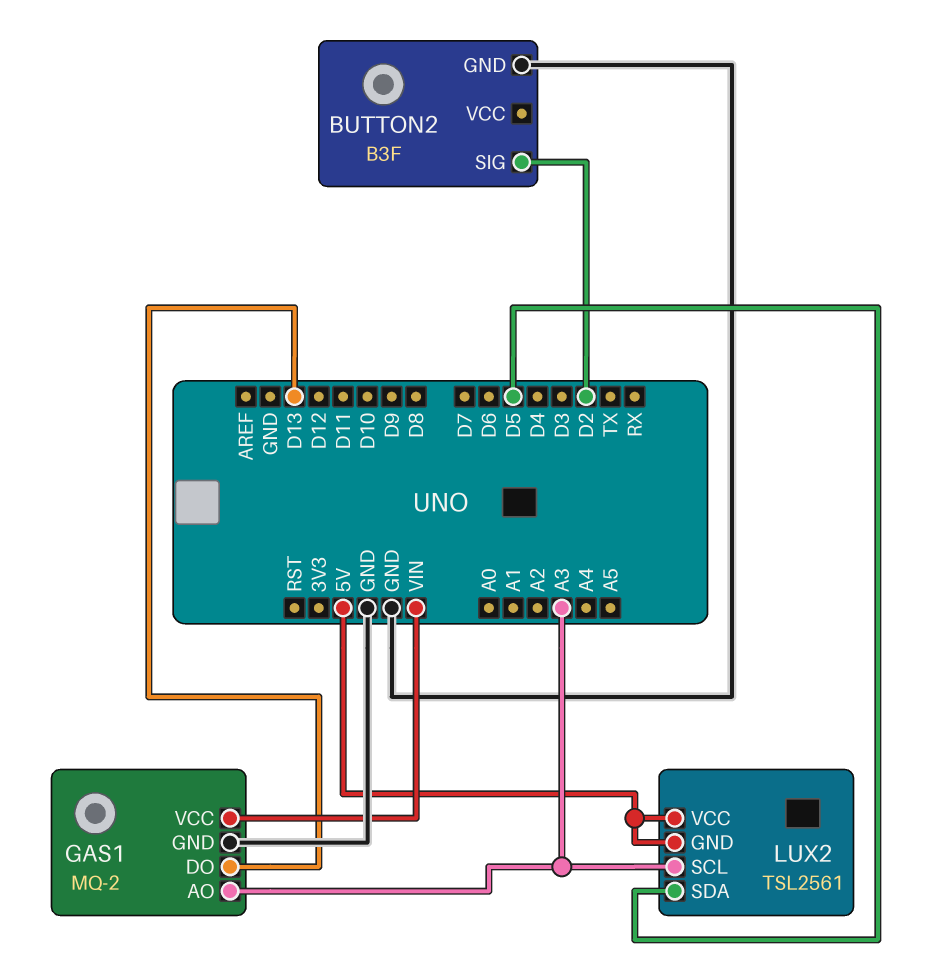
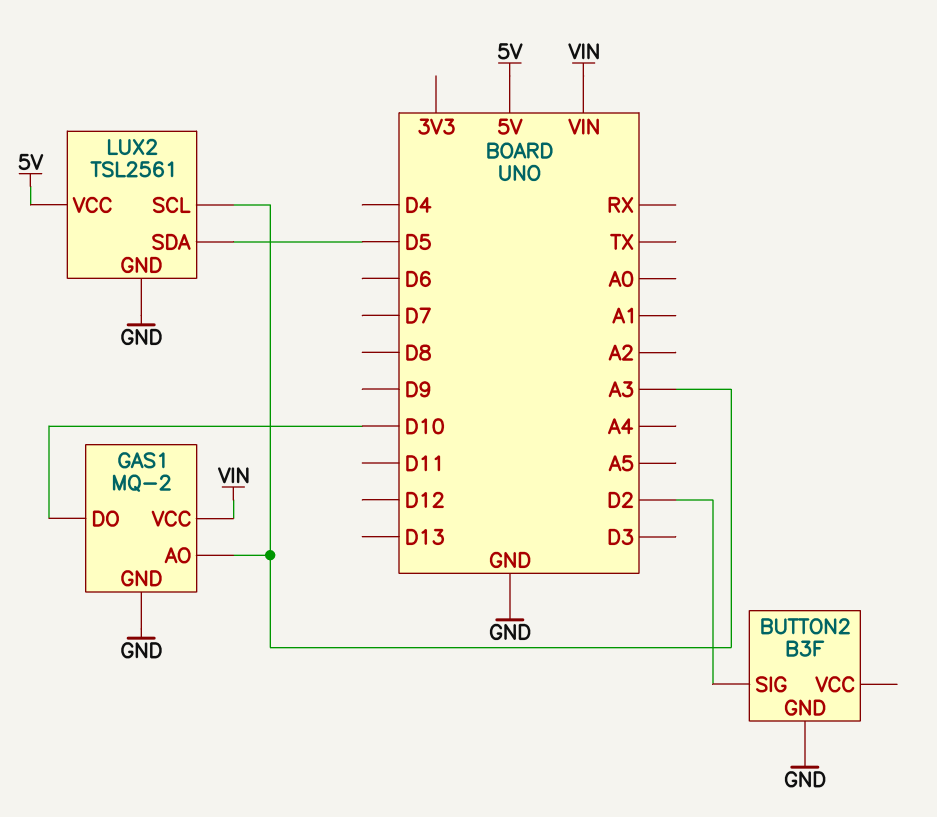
GAS1 pin DO: D13 -> D10
LUX2 pin GND: 5V -> GND

